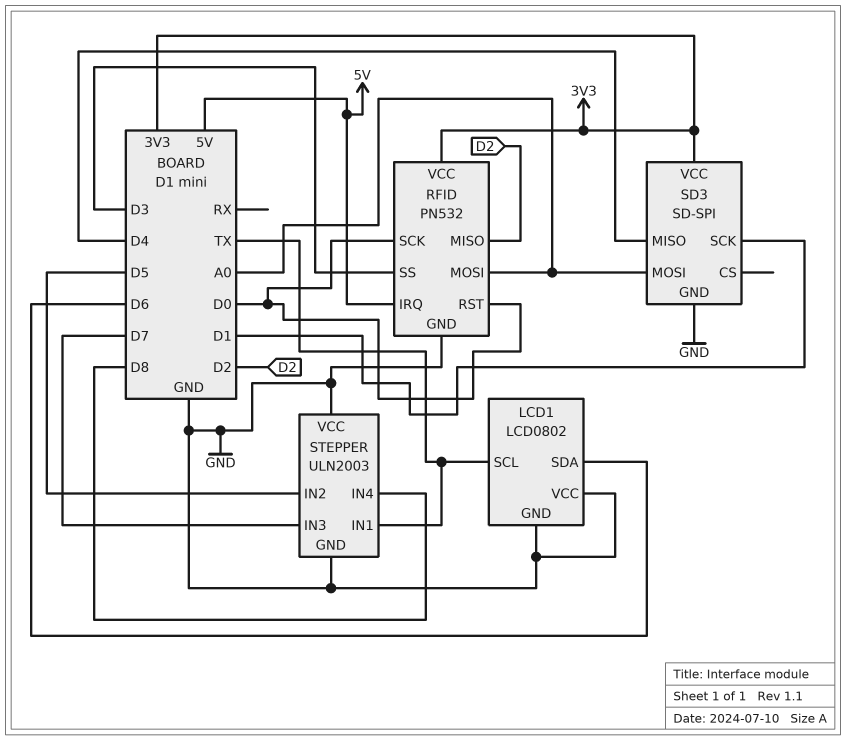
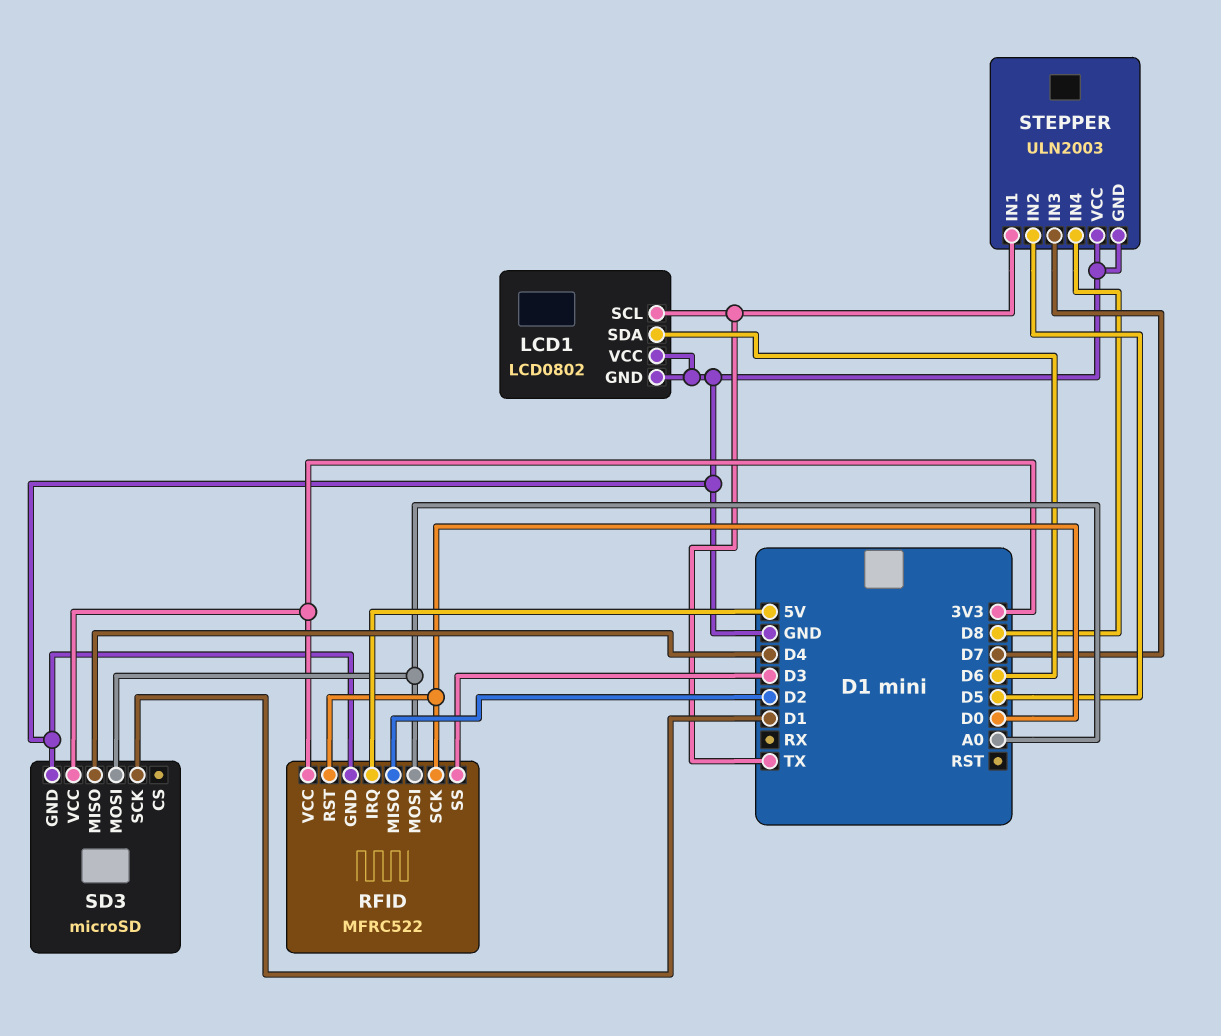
RFID: PN532 -> MFRC522
SD3: SD-SPI -> microSD

